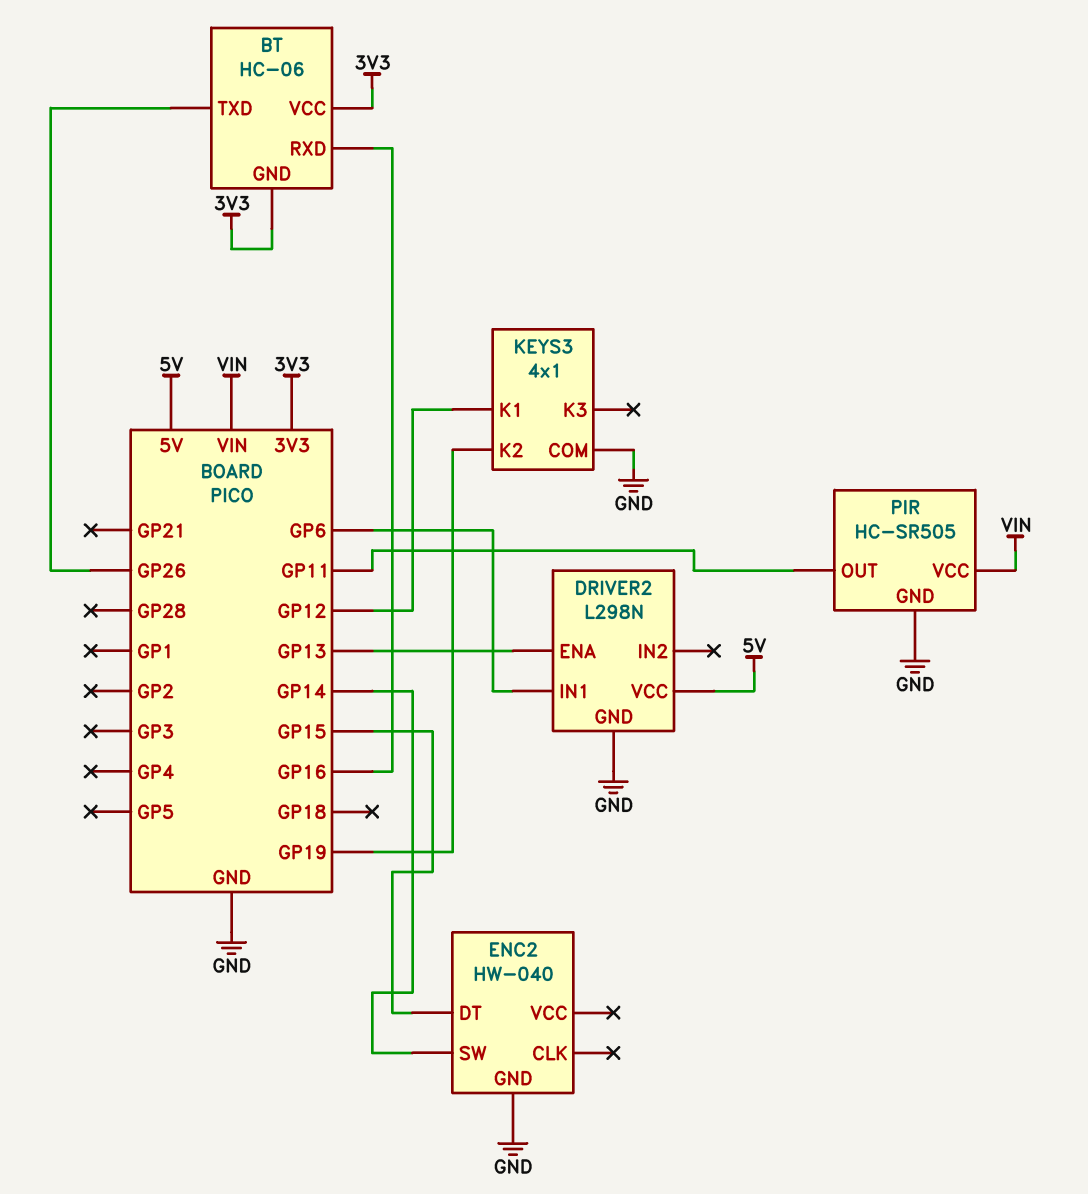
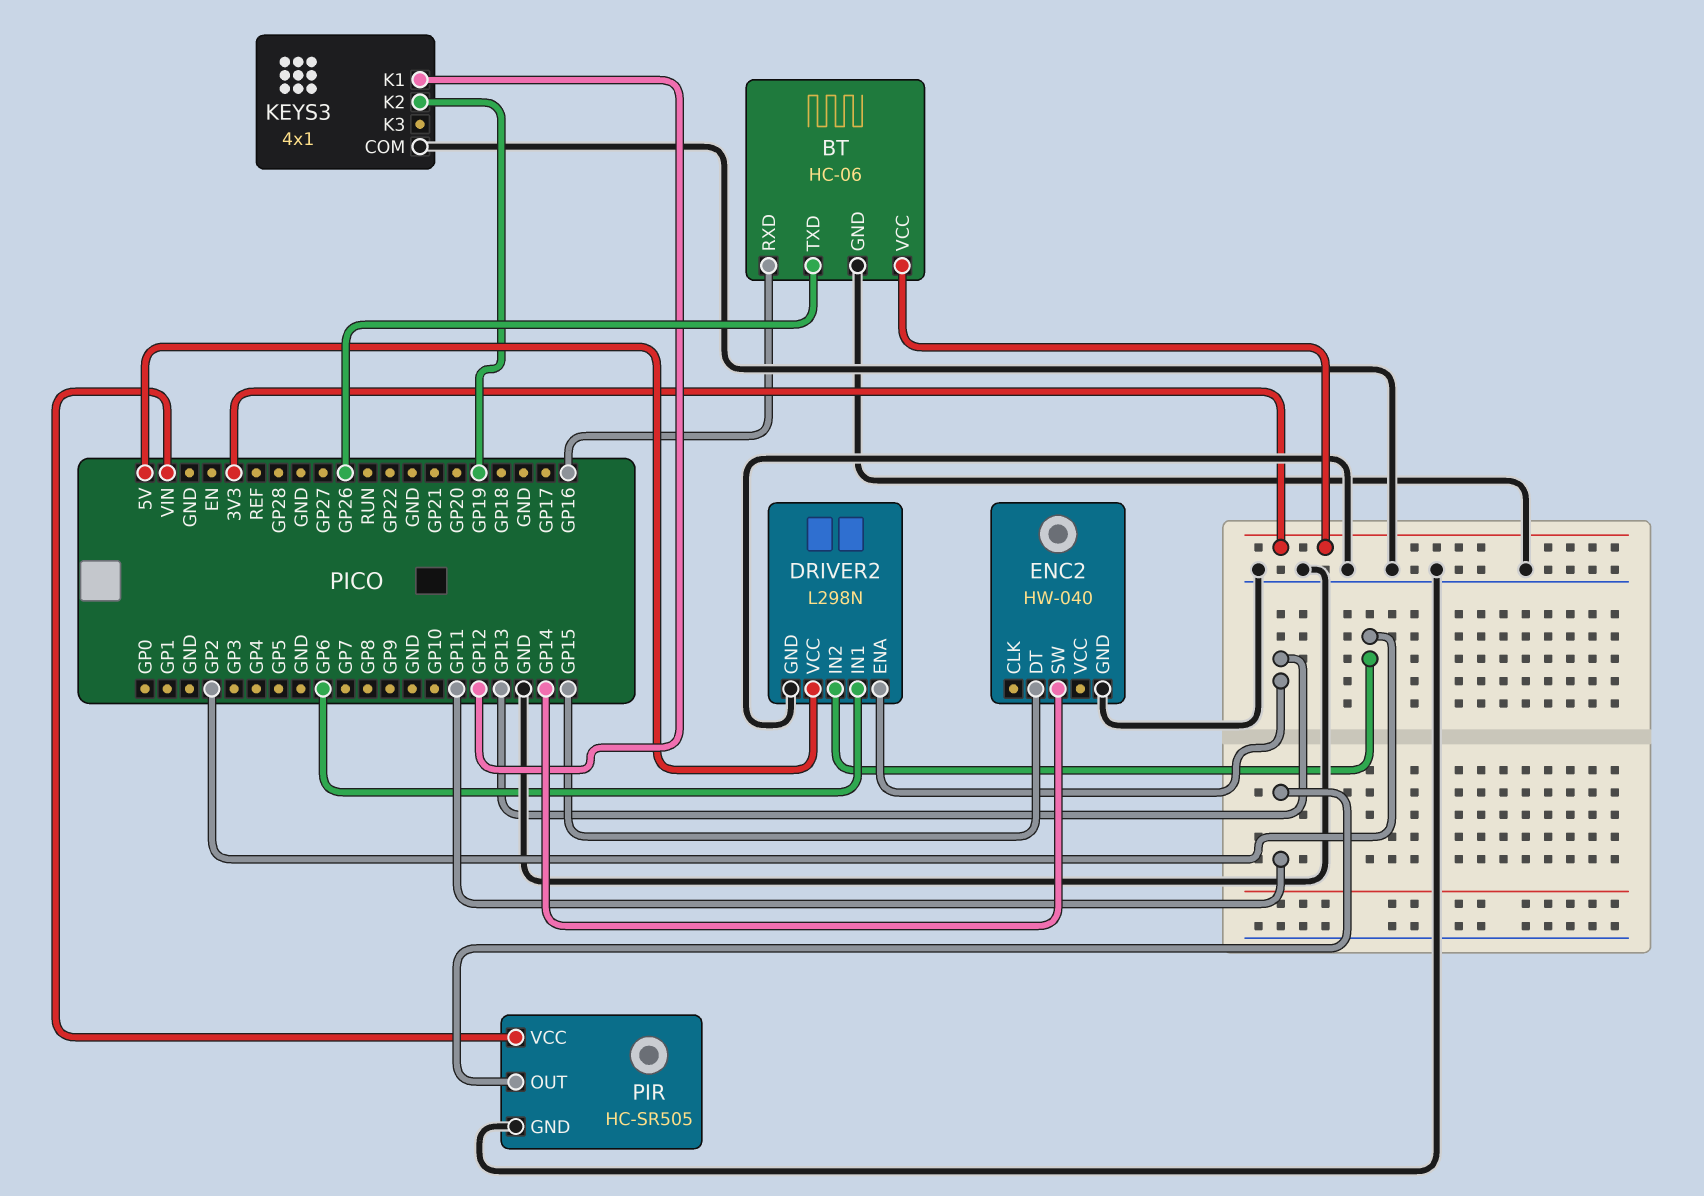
BT pin GND: 3V3 -> GND
DRIVER2 pin IN2: none -> GP2

